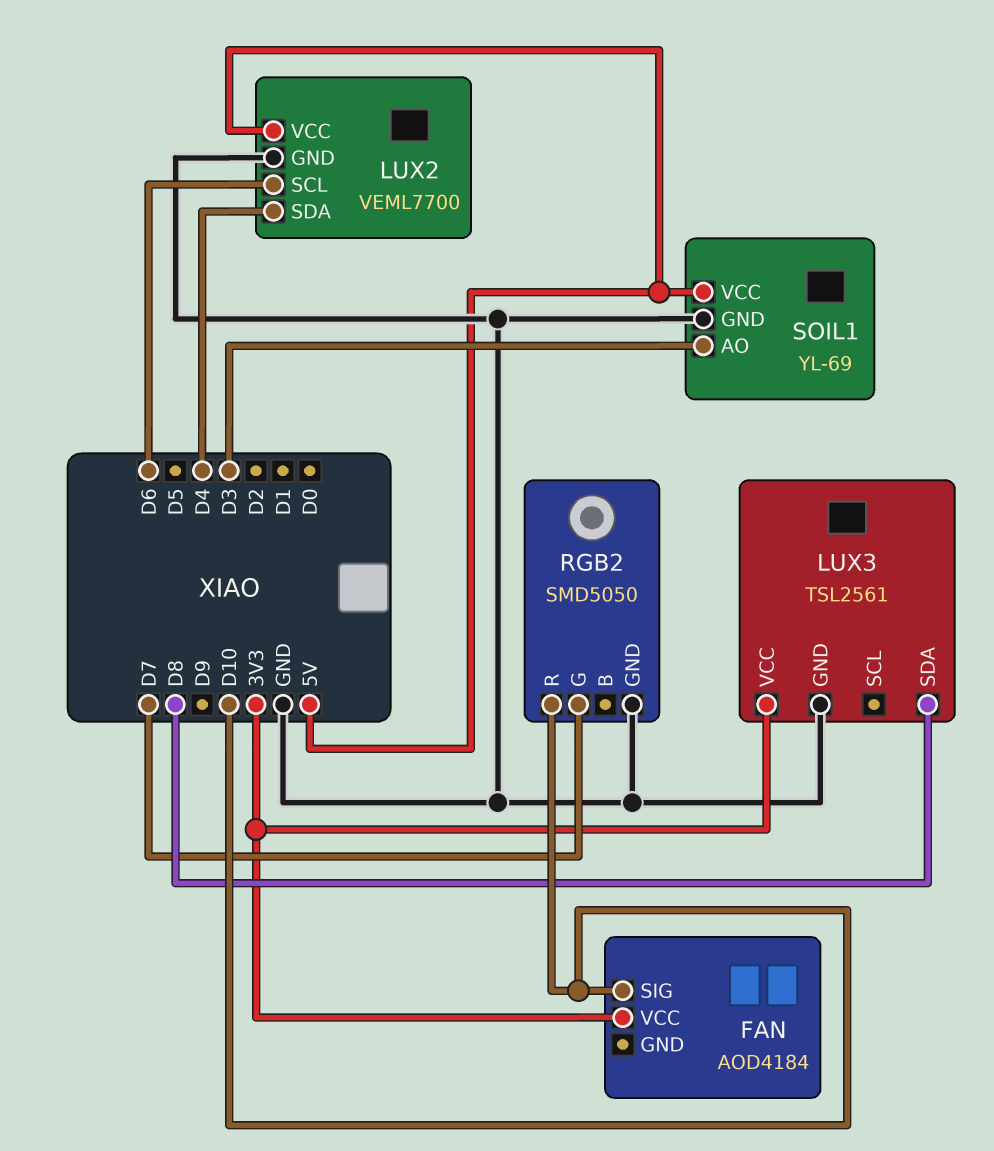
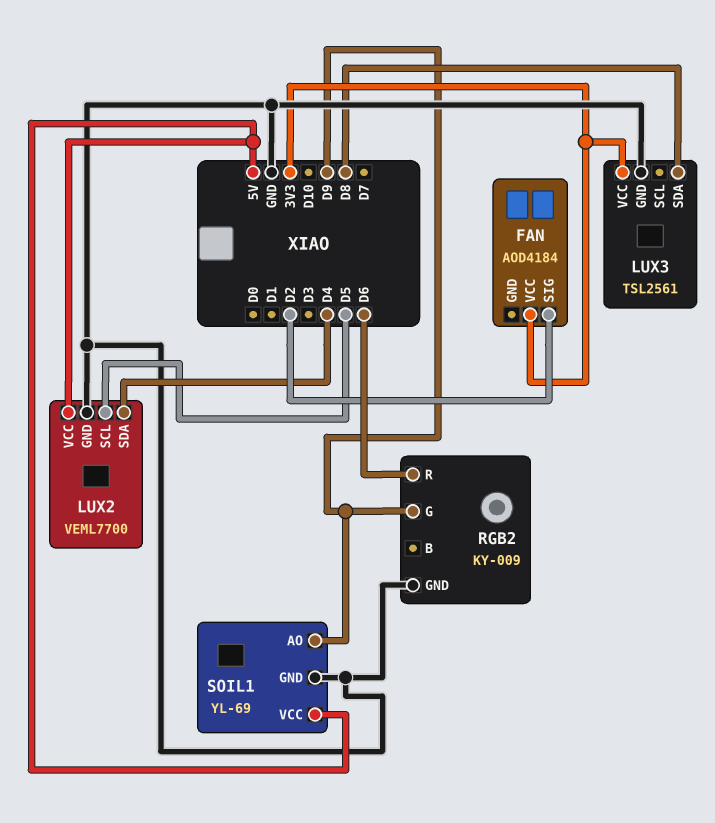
FAN pin SIG: D10 -> D2
LUX2 pin SCL: D6 -> D5
RGB2: SMD5050 -> KY-009
RGB2 pin G: D7 -> D9
RGB2 pin R: D10 -> D6
SOIL1 pin AO: D3 -> D9

